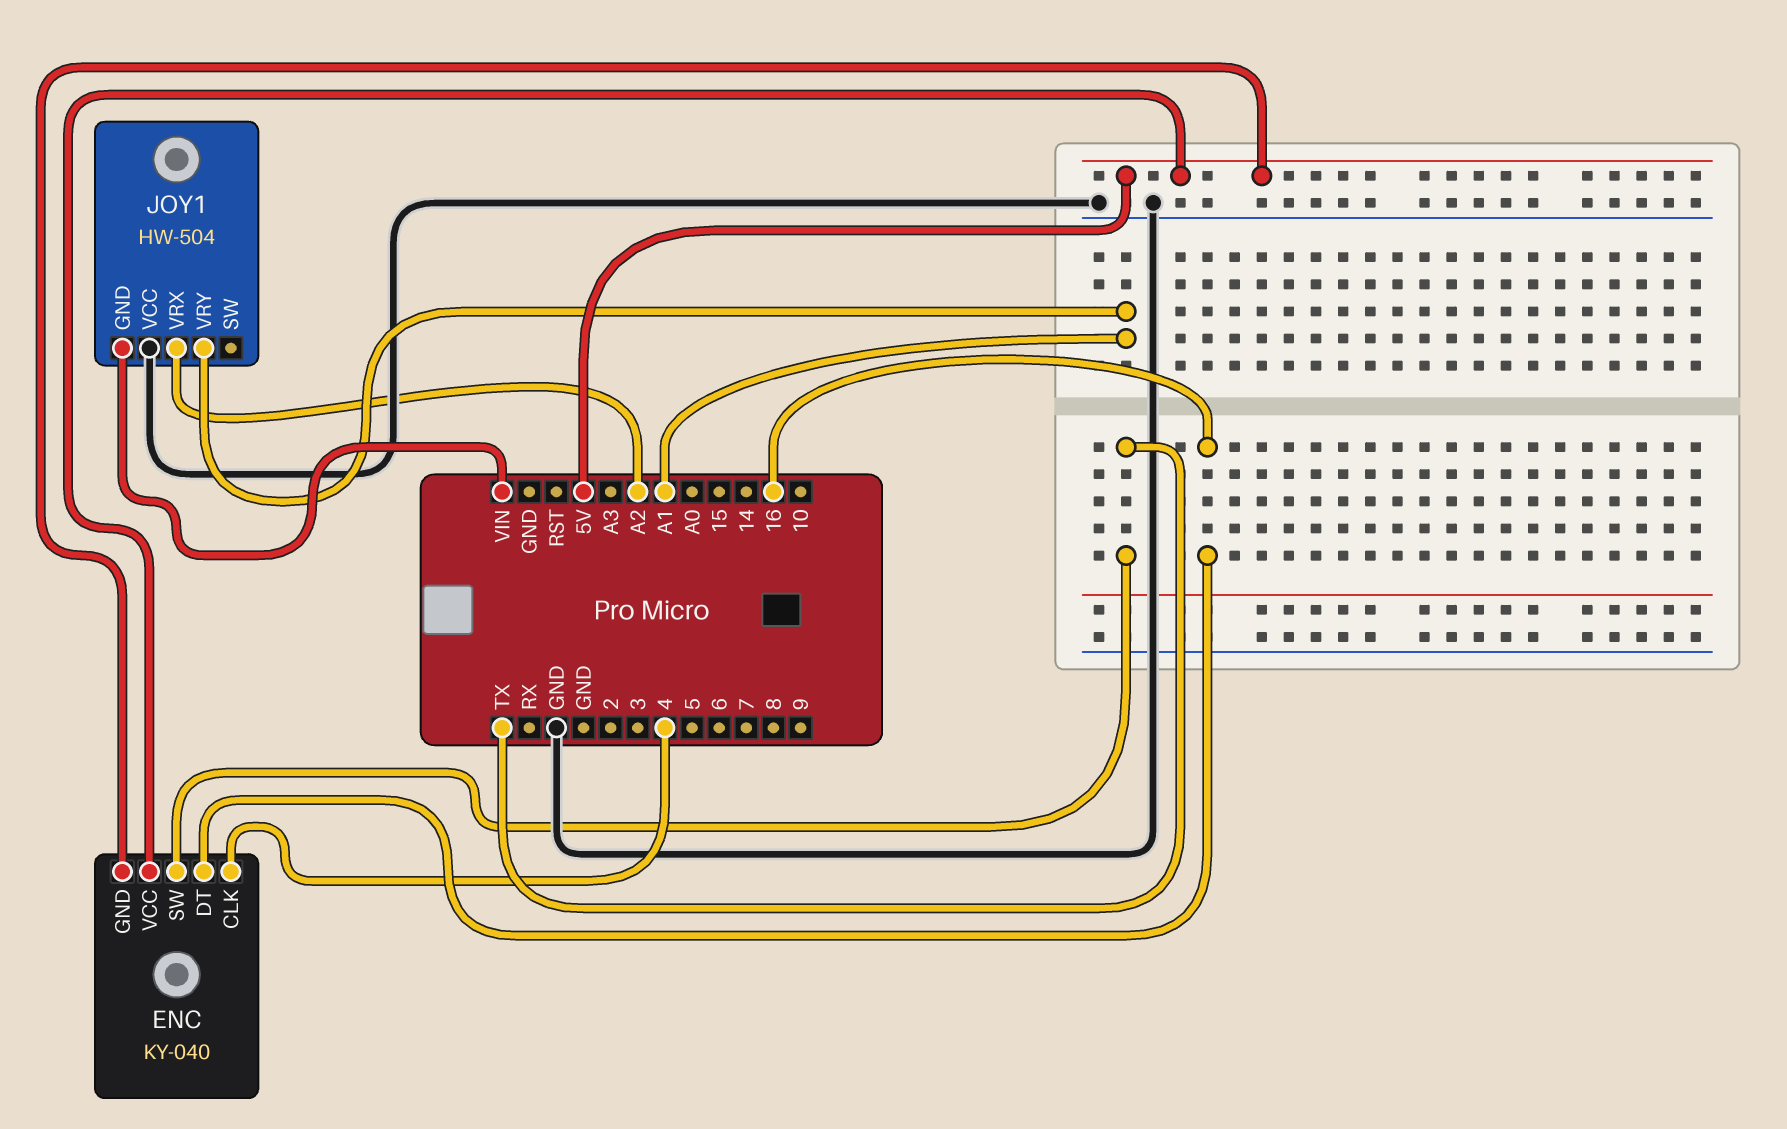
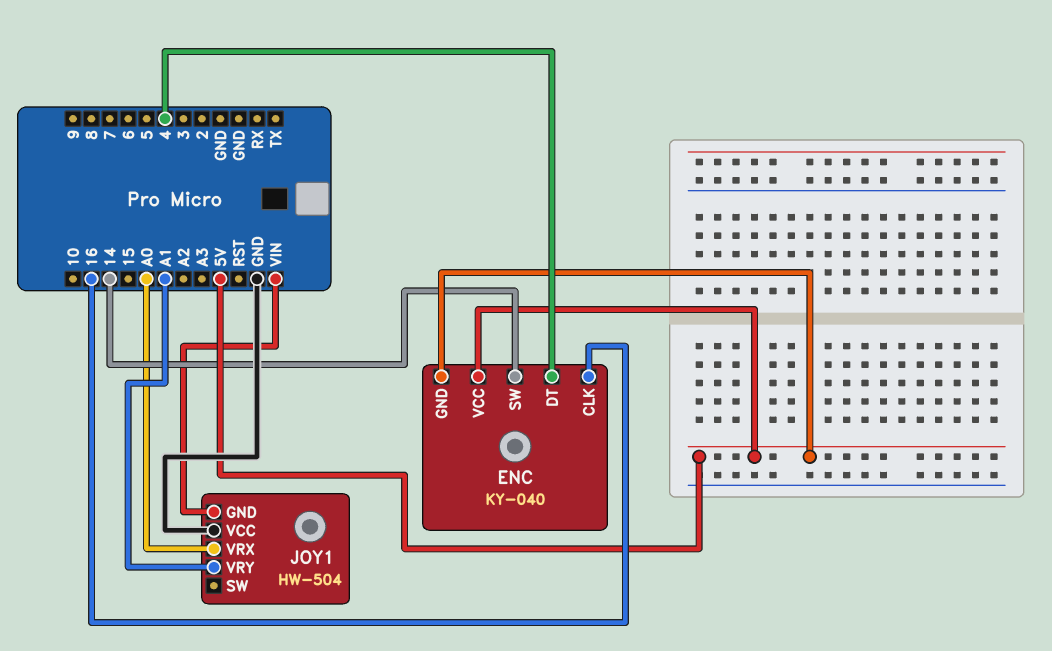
ENC pin CLK: 4 -> 16
ENC pin DT: 16 -> 4
ENC pin SW: TX -> 14
JOY1 pin VRX: A2 -> A0

